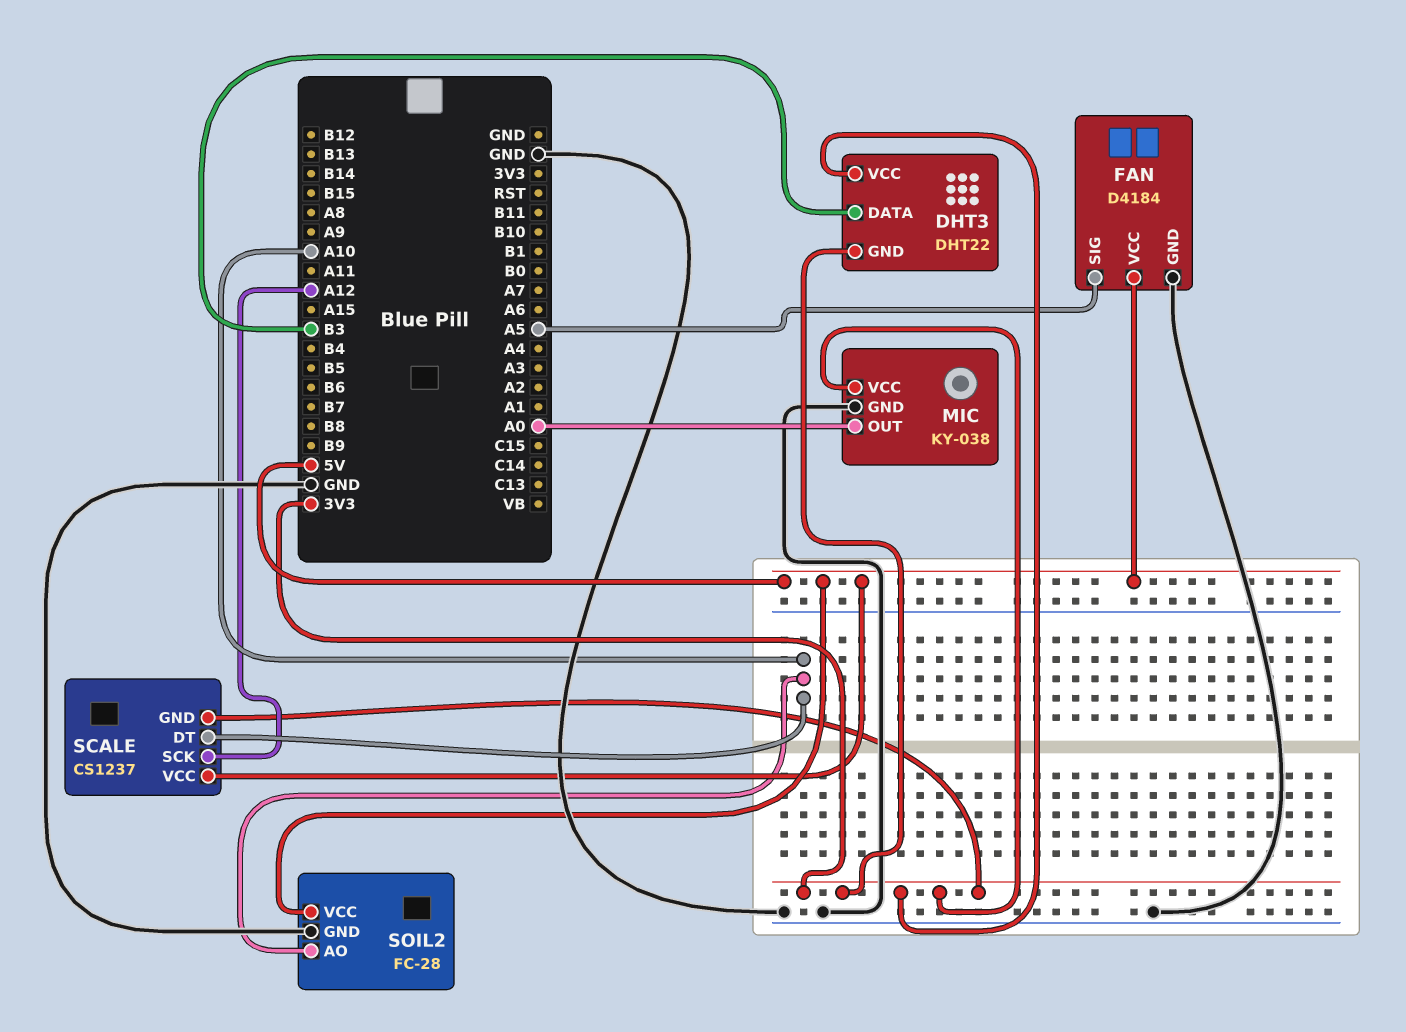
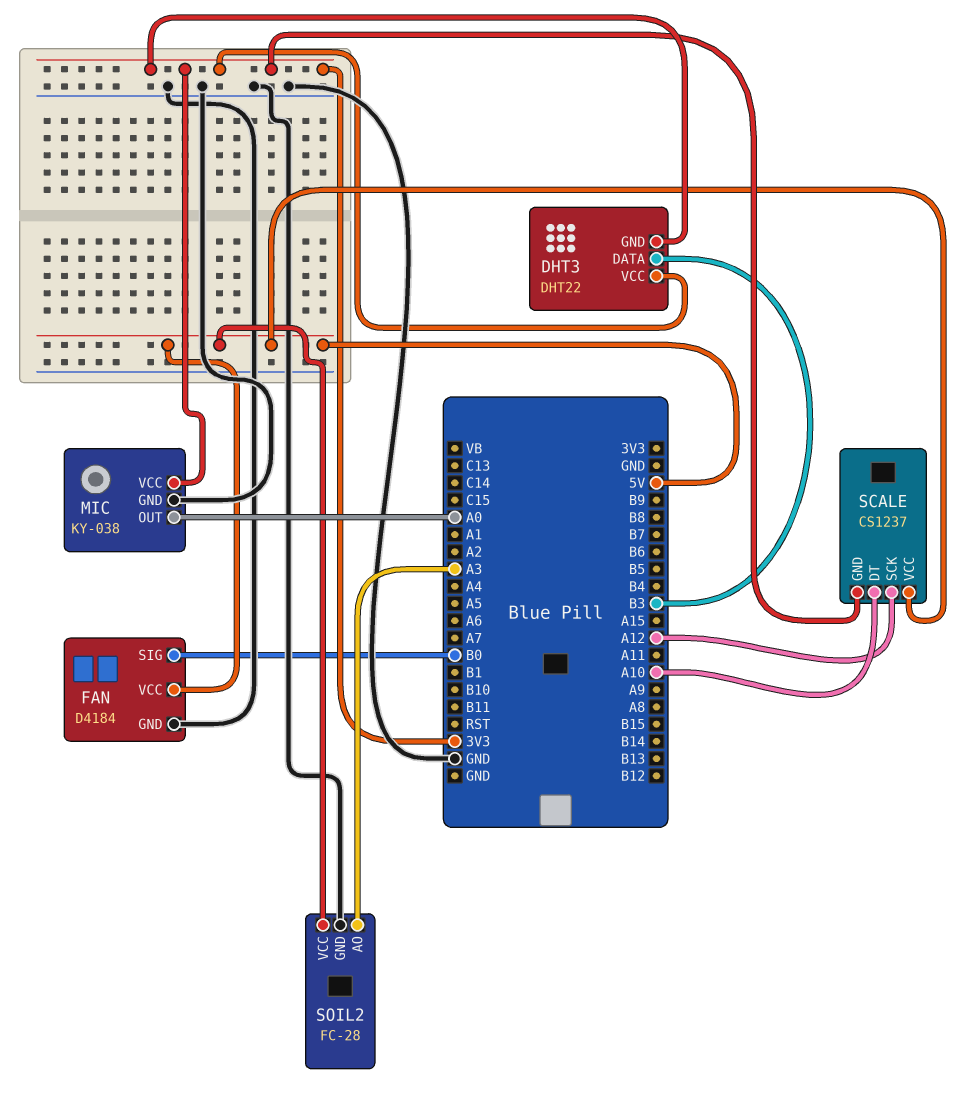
FAN pin SIG: A5 -> B0
SOIL2 pin AO: A10 -> A3

